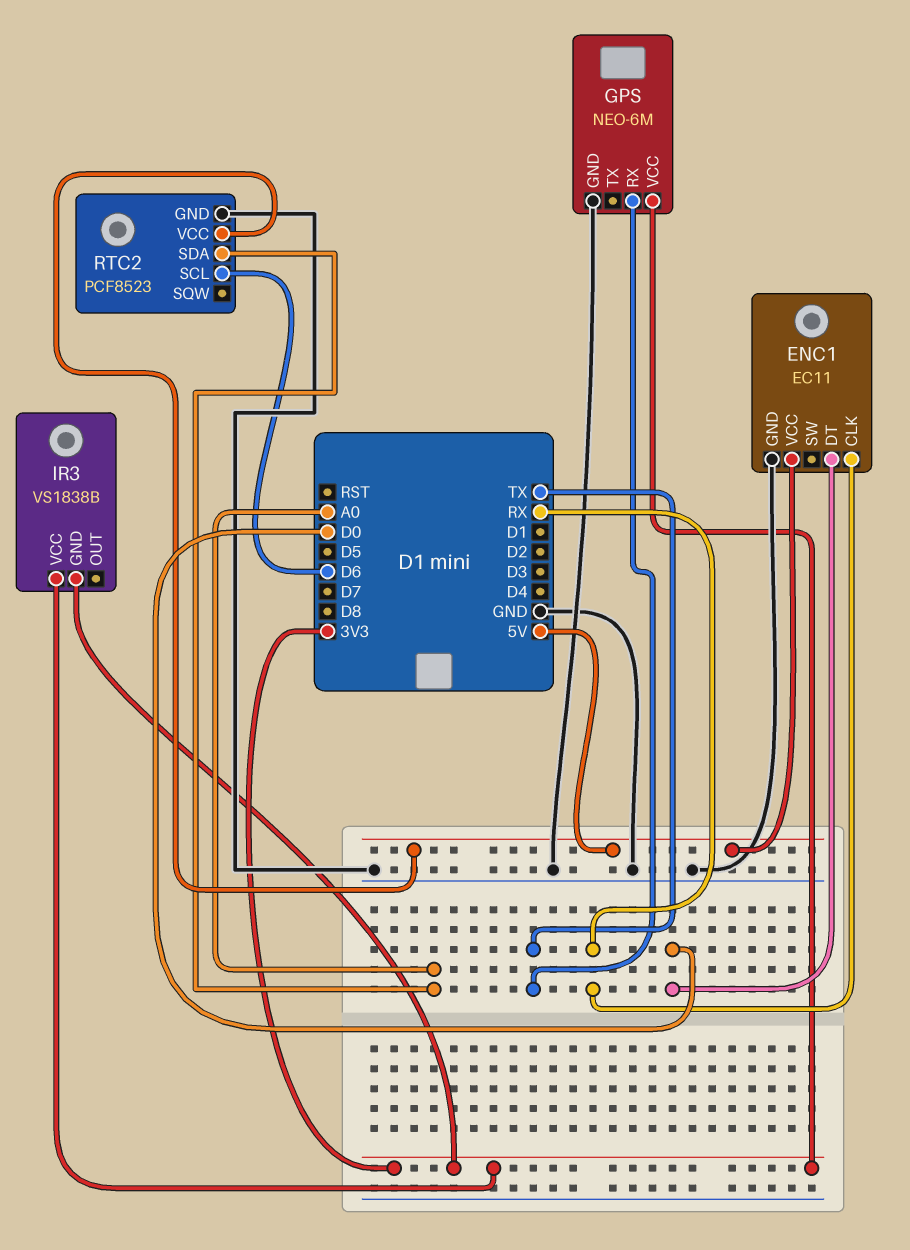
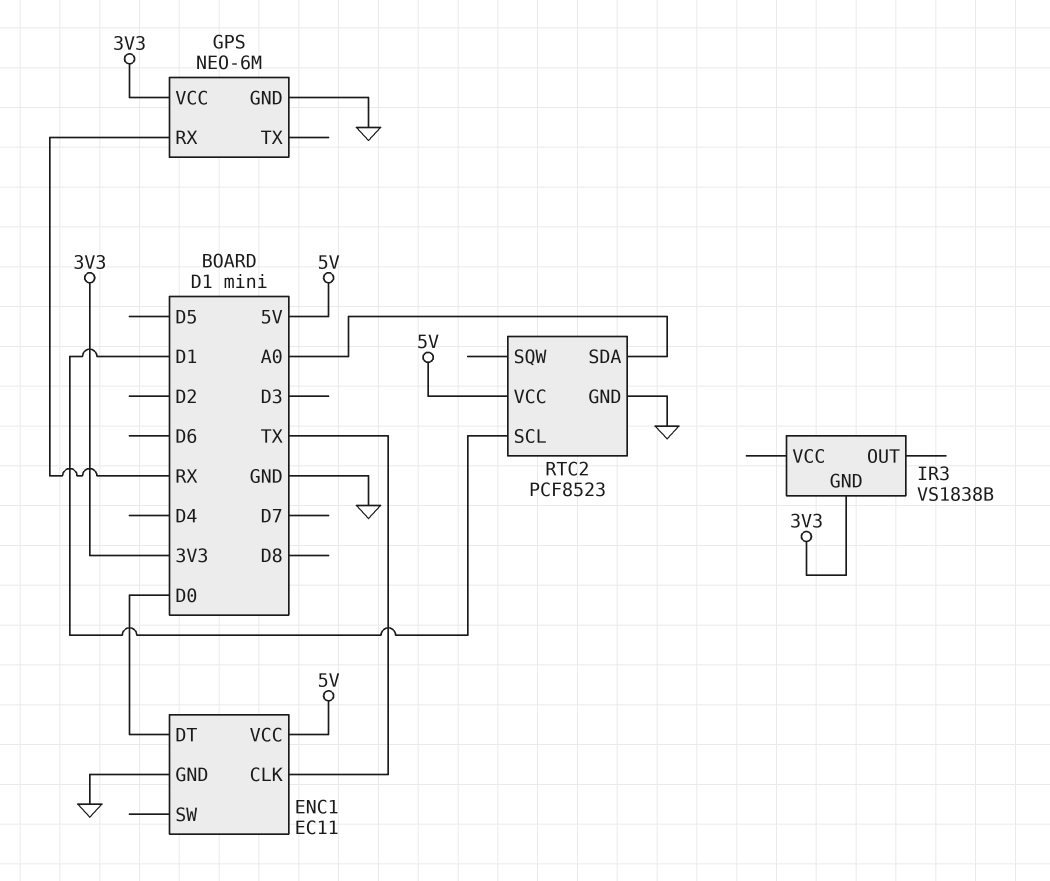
ENC1 pin CLK: RX -> TX
GPS pin RX: TX -> RX
IR3 pin VCC: 3V3 -> none
RTC2 pin SCL: D6 -> D1

